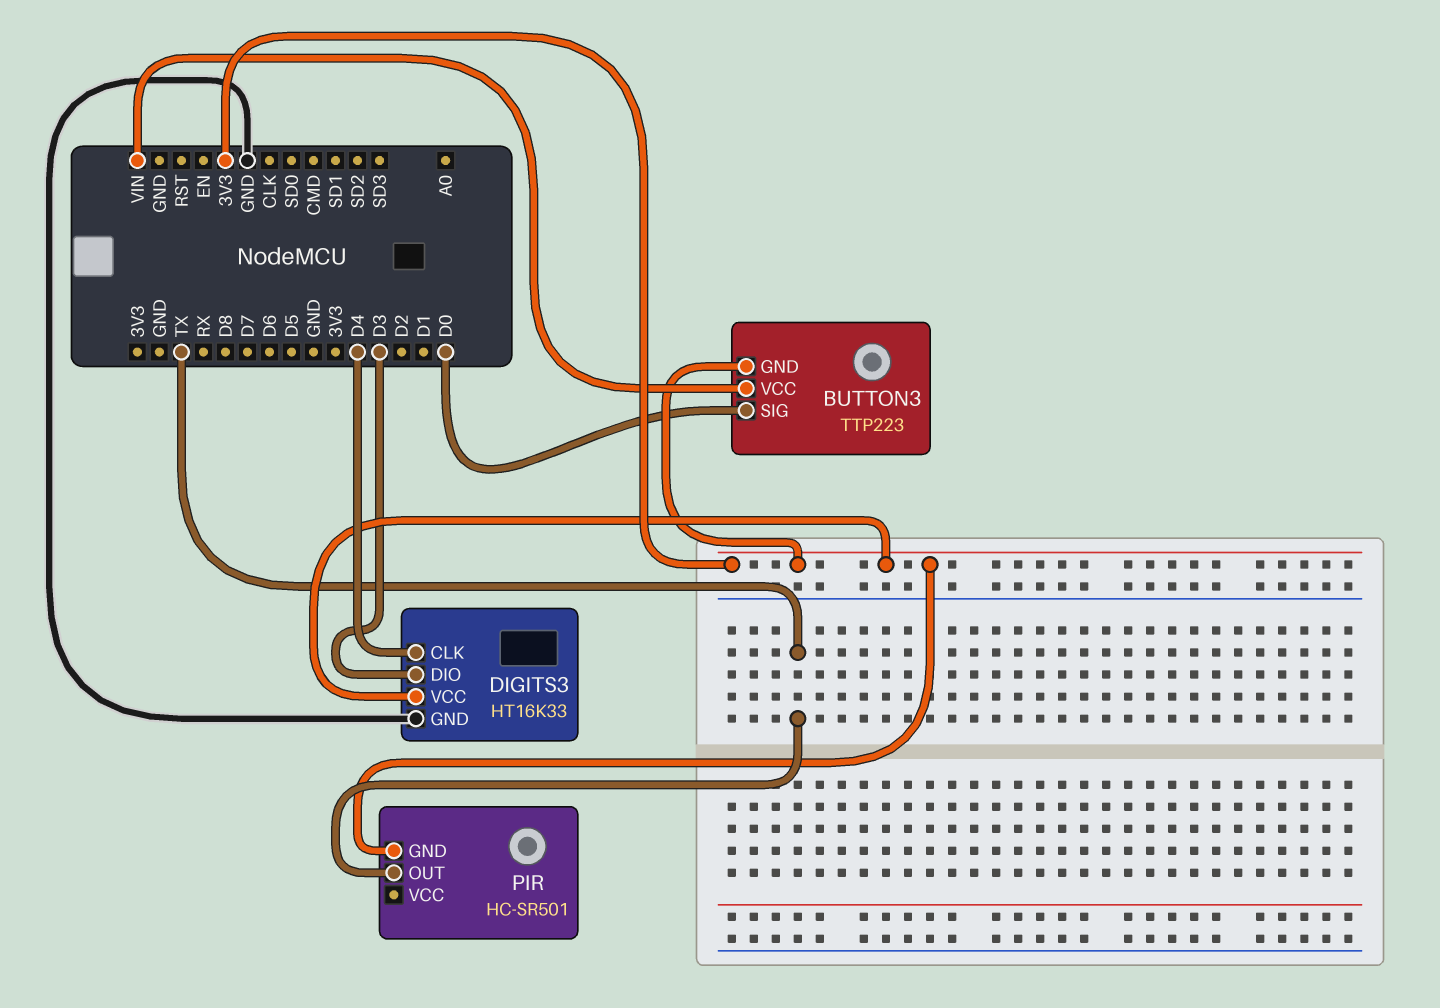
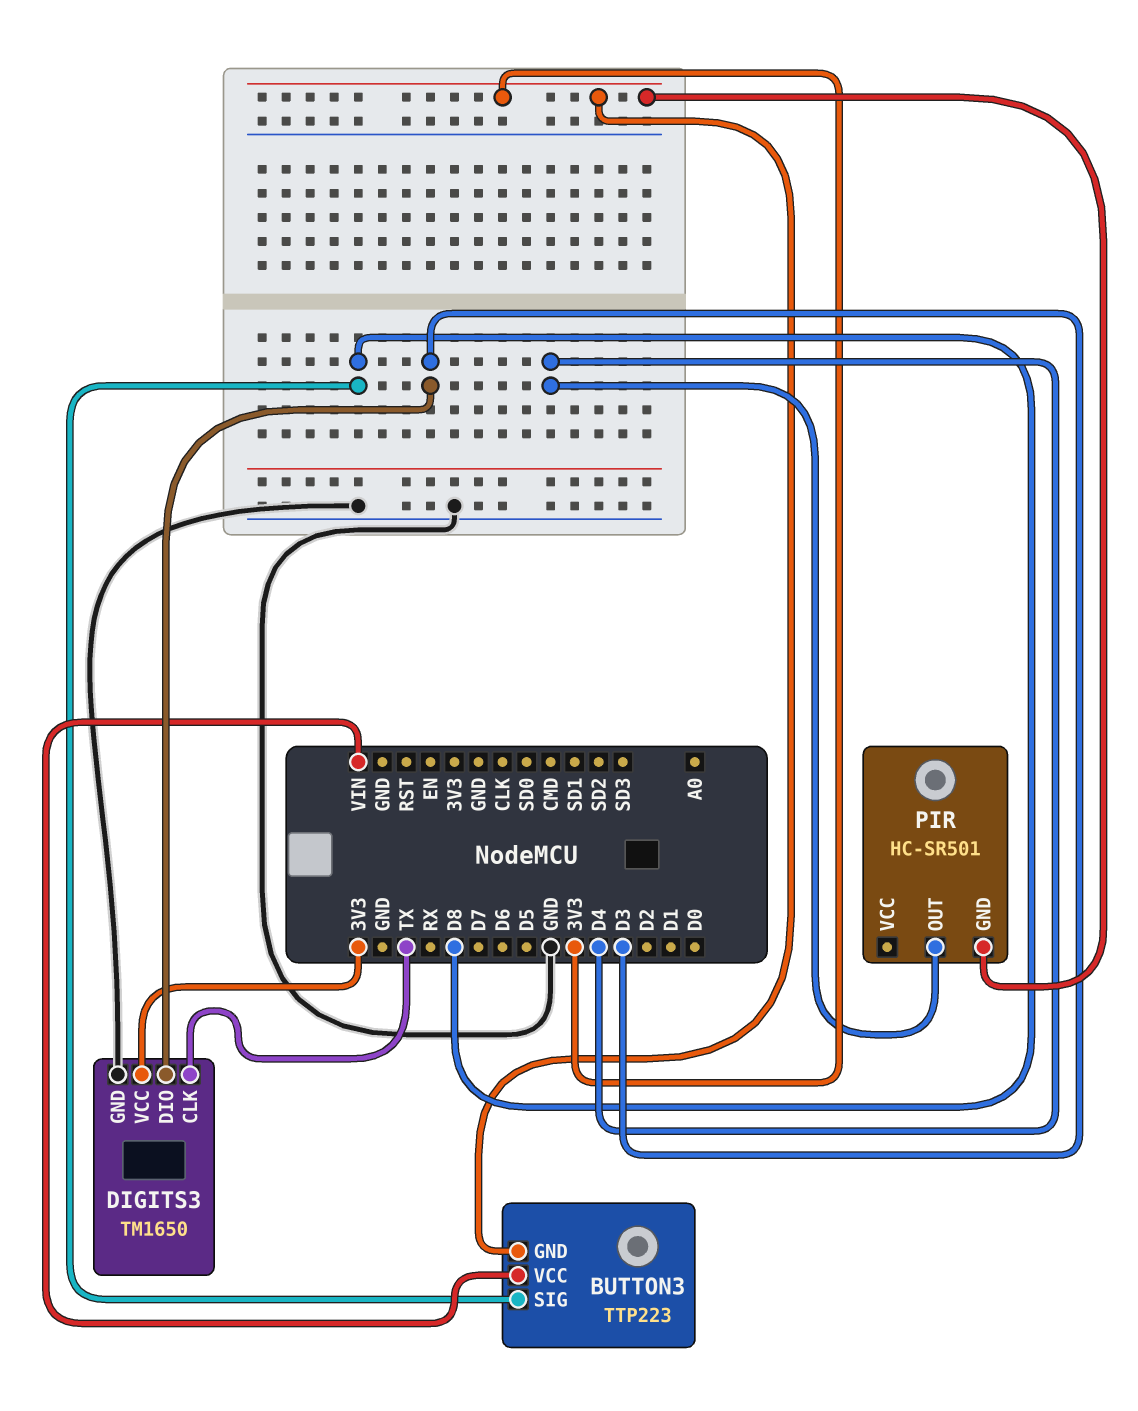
BUTTON3 pin SIG: D0 -> D8
DIGITS3: HT16K33 -> TM1650
DIGITS3 pin CLK: D4 -> TX
PIR pin OUT: TX -> D4

